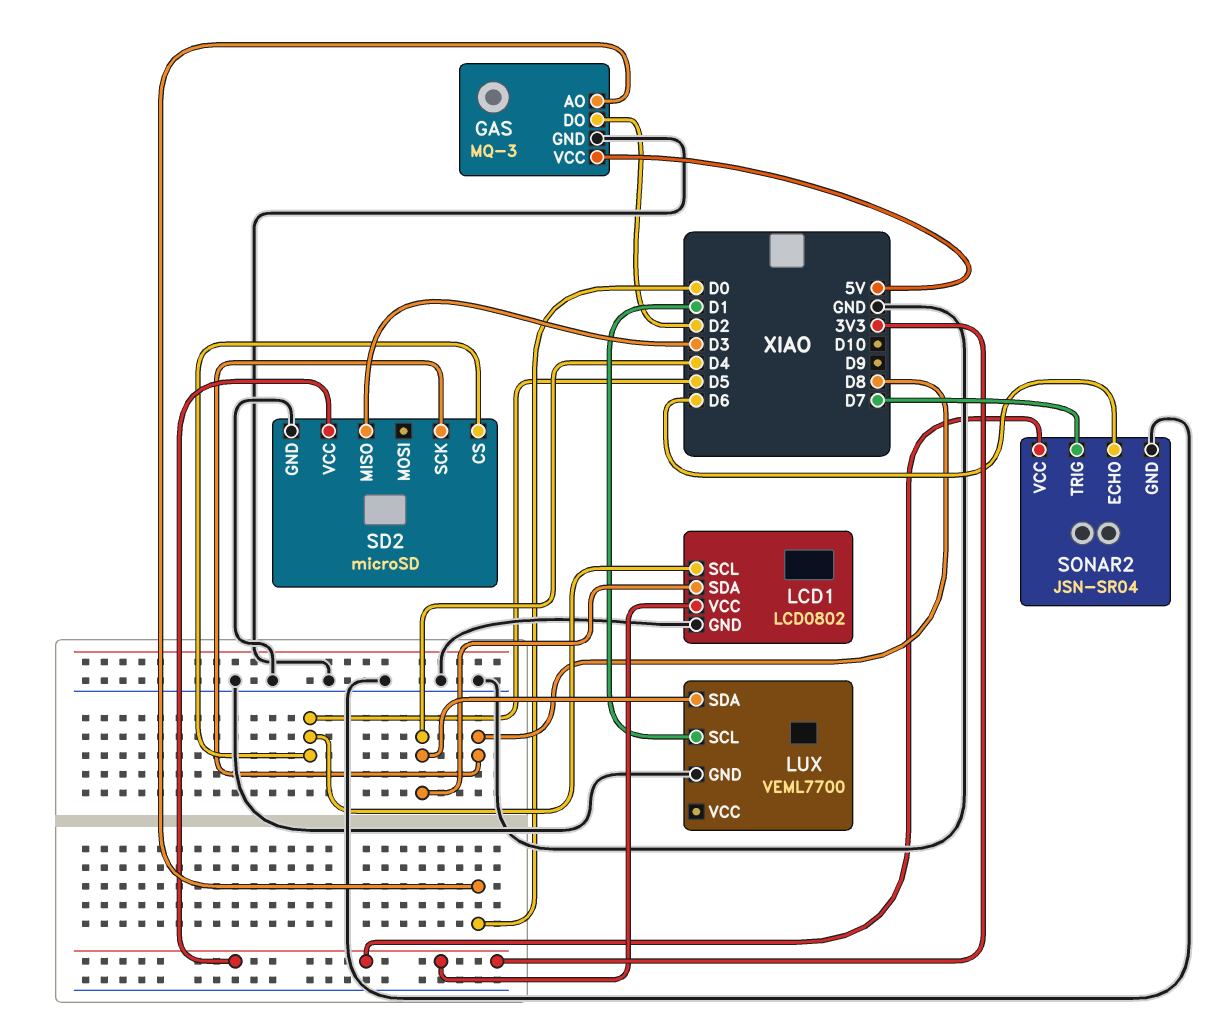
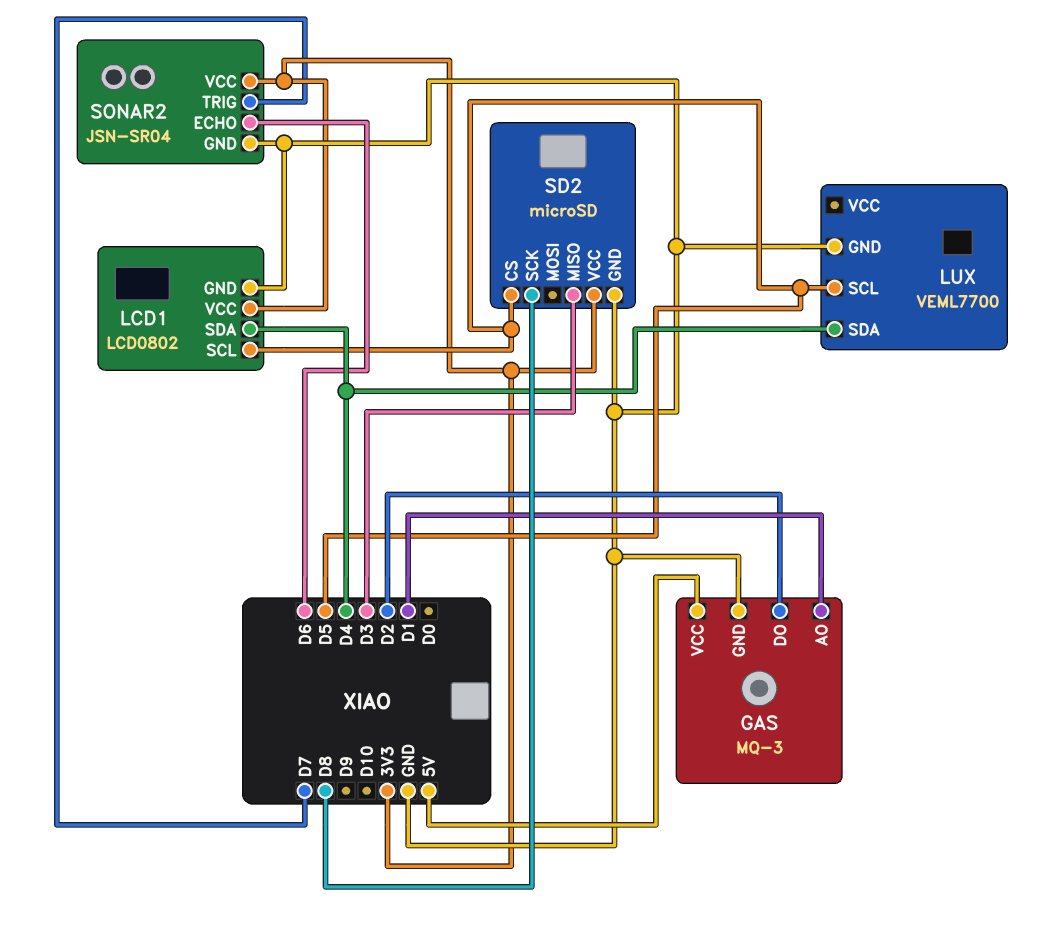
GAS pin AO: D0 -> D1
LUX pin SCL: D1 -> D5

